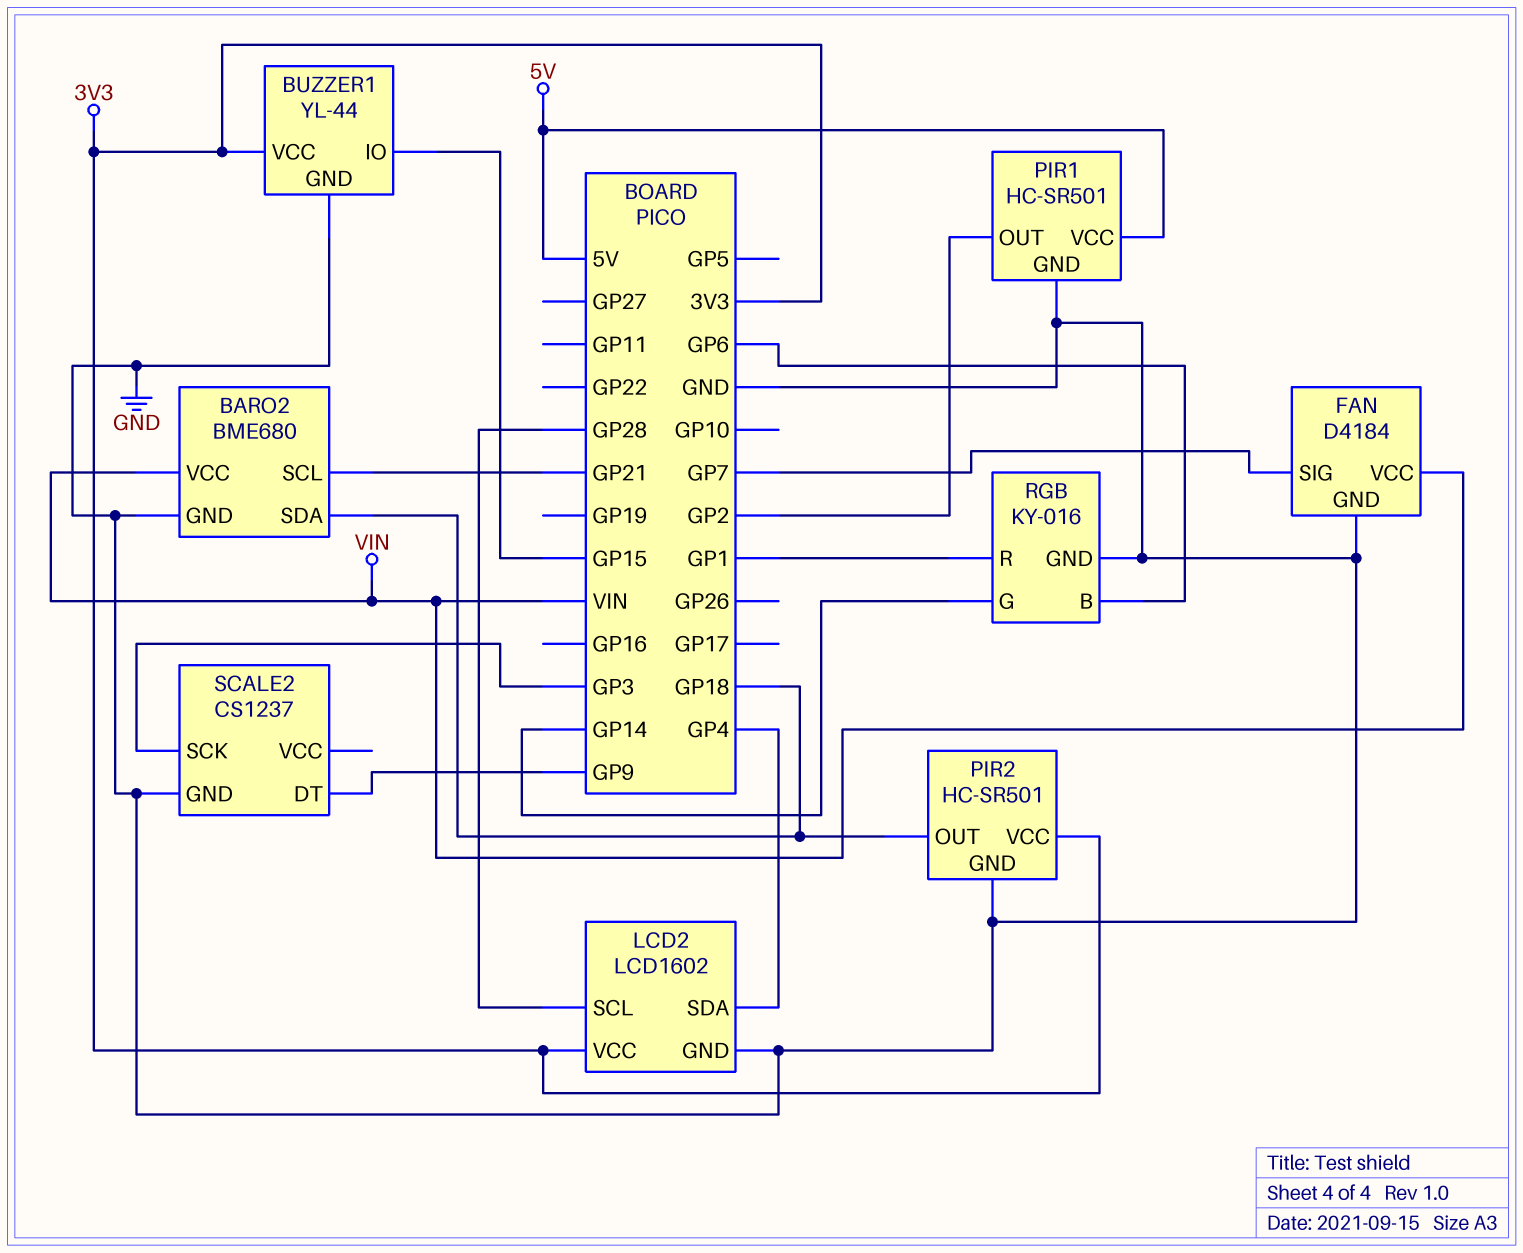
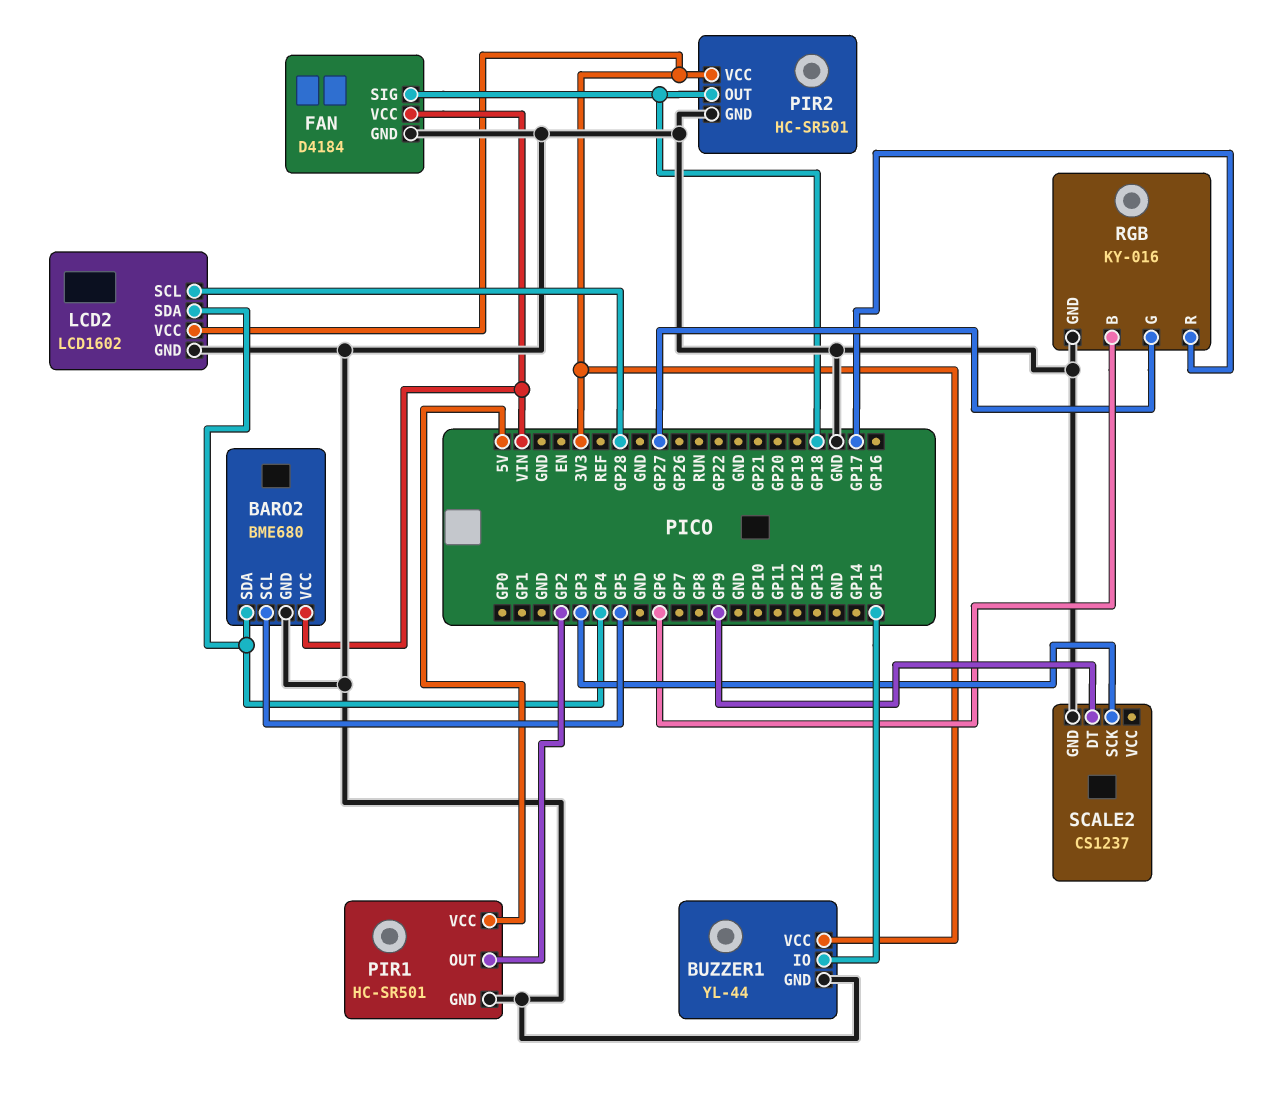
BARO2 pin SCL: GP21 -> GP5
BARO2 pin SDA: GP18 -> GP4
FAN pin SIG: GP7 -> GP18
RGB pin G: GP14 -> GP27
RGB pin R: GP1 -> GP17

